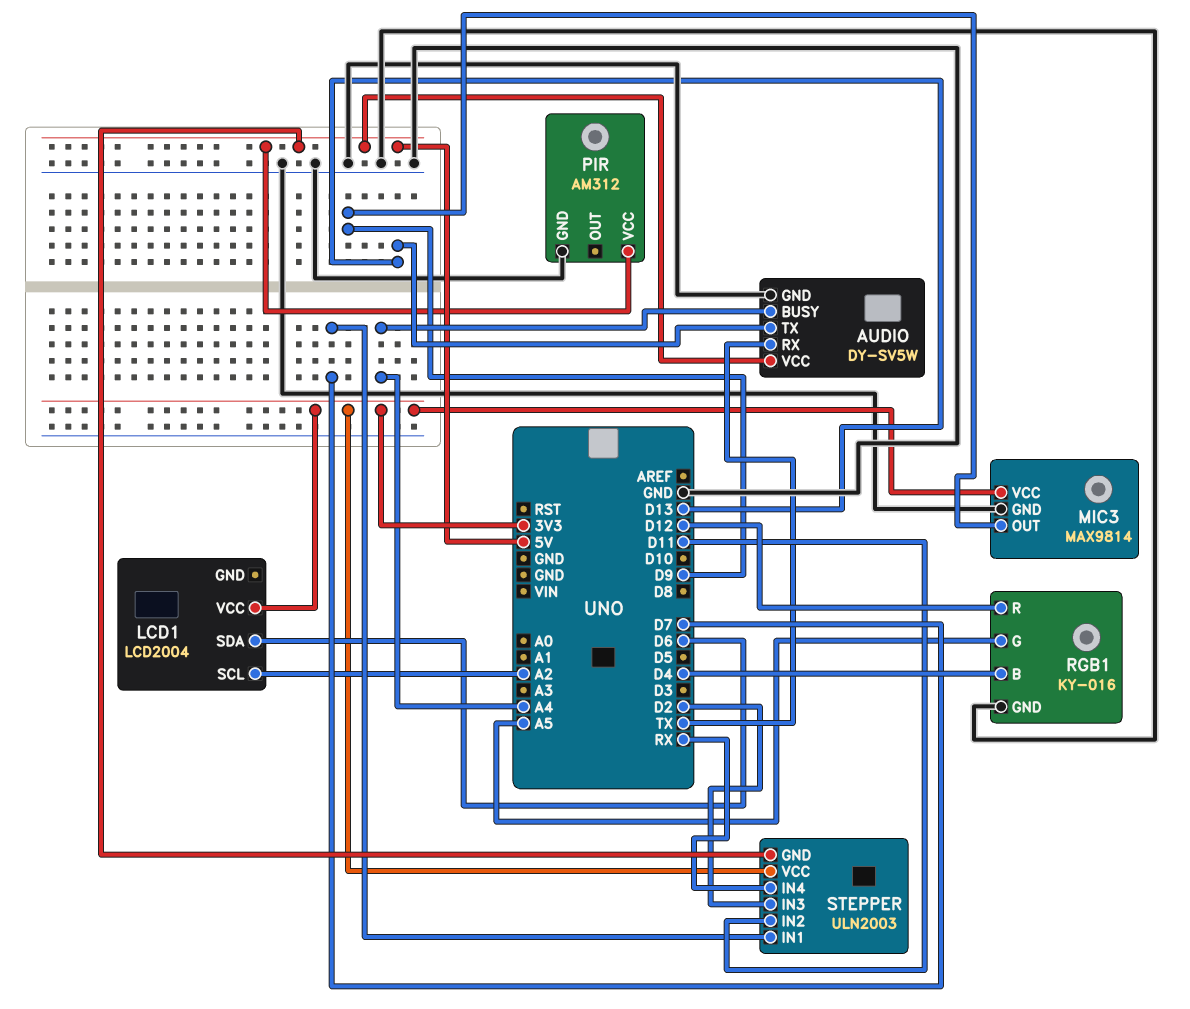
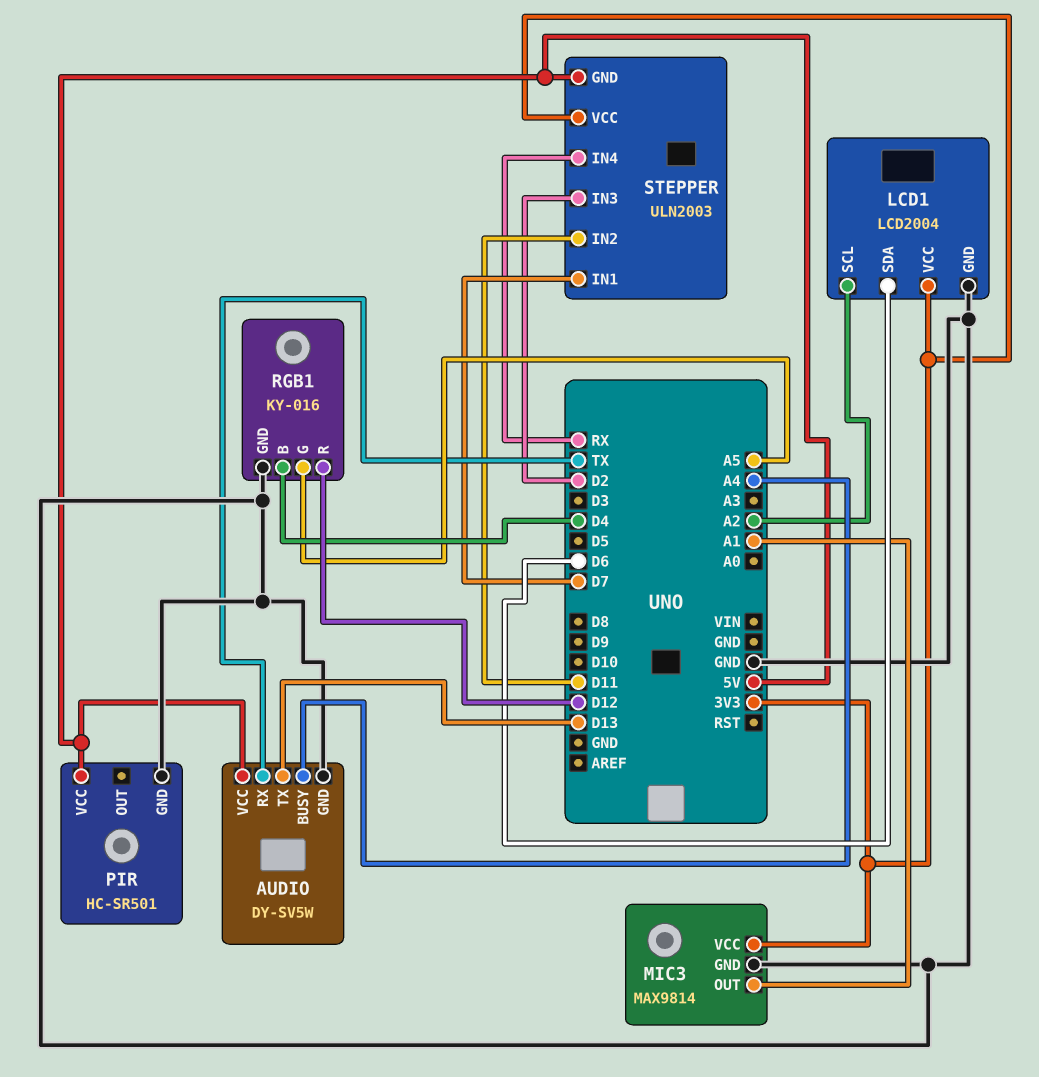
LCD1 pin GND: none -> GND
MIC3 pin OUT: D9 -> A1
PIR: AM312 -> HC-SR501

